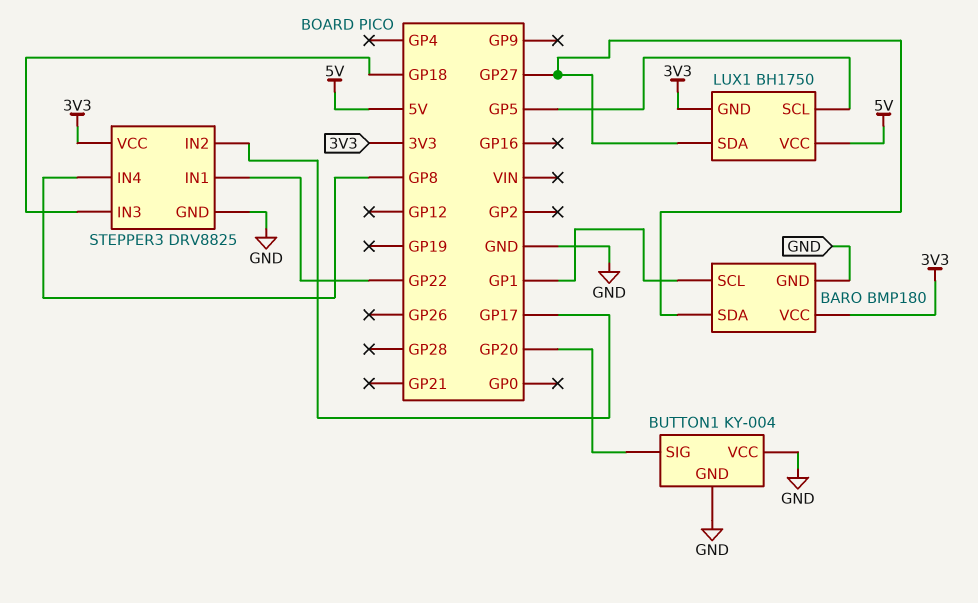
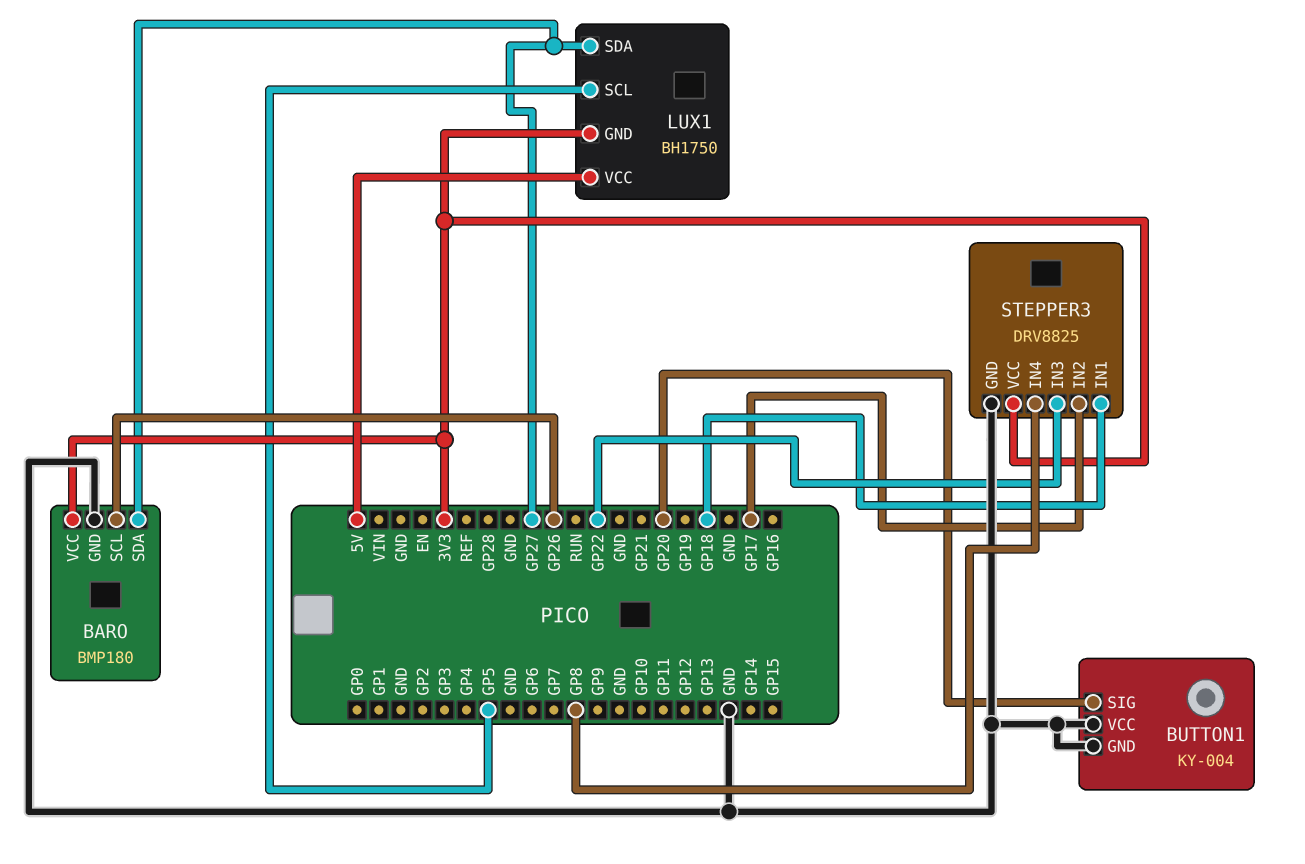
BARO pin SCL: GP1 -> GP26
STEPPER3 pin IN1: GP22 -> GP18
STEPPER3 pin IN3: GP18 -> GP22

